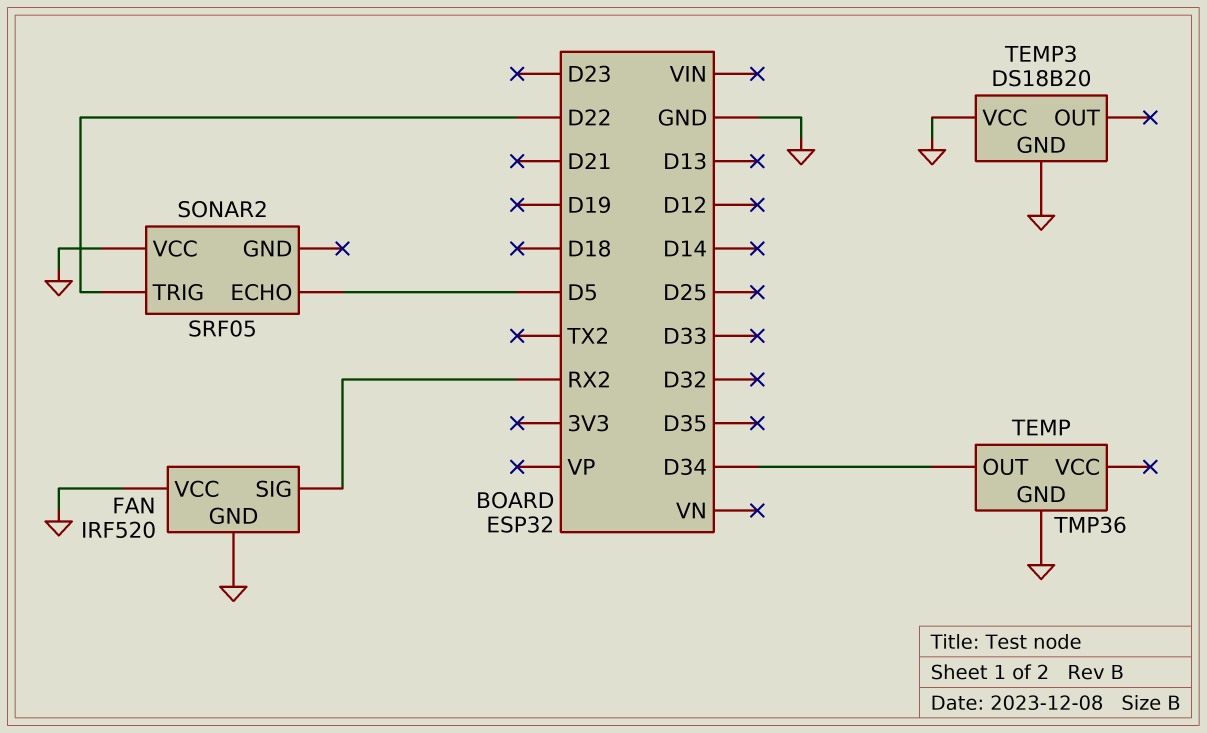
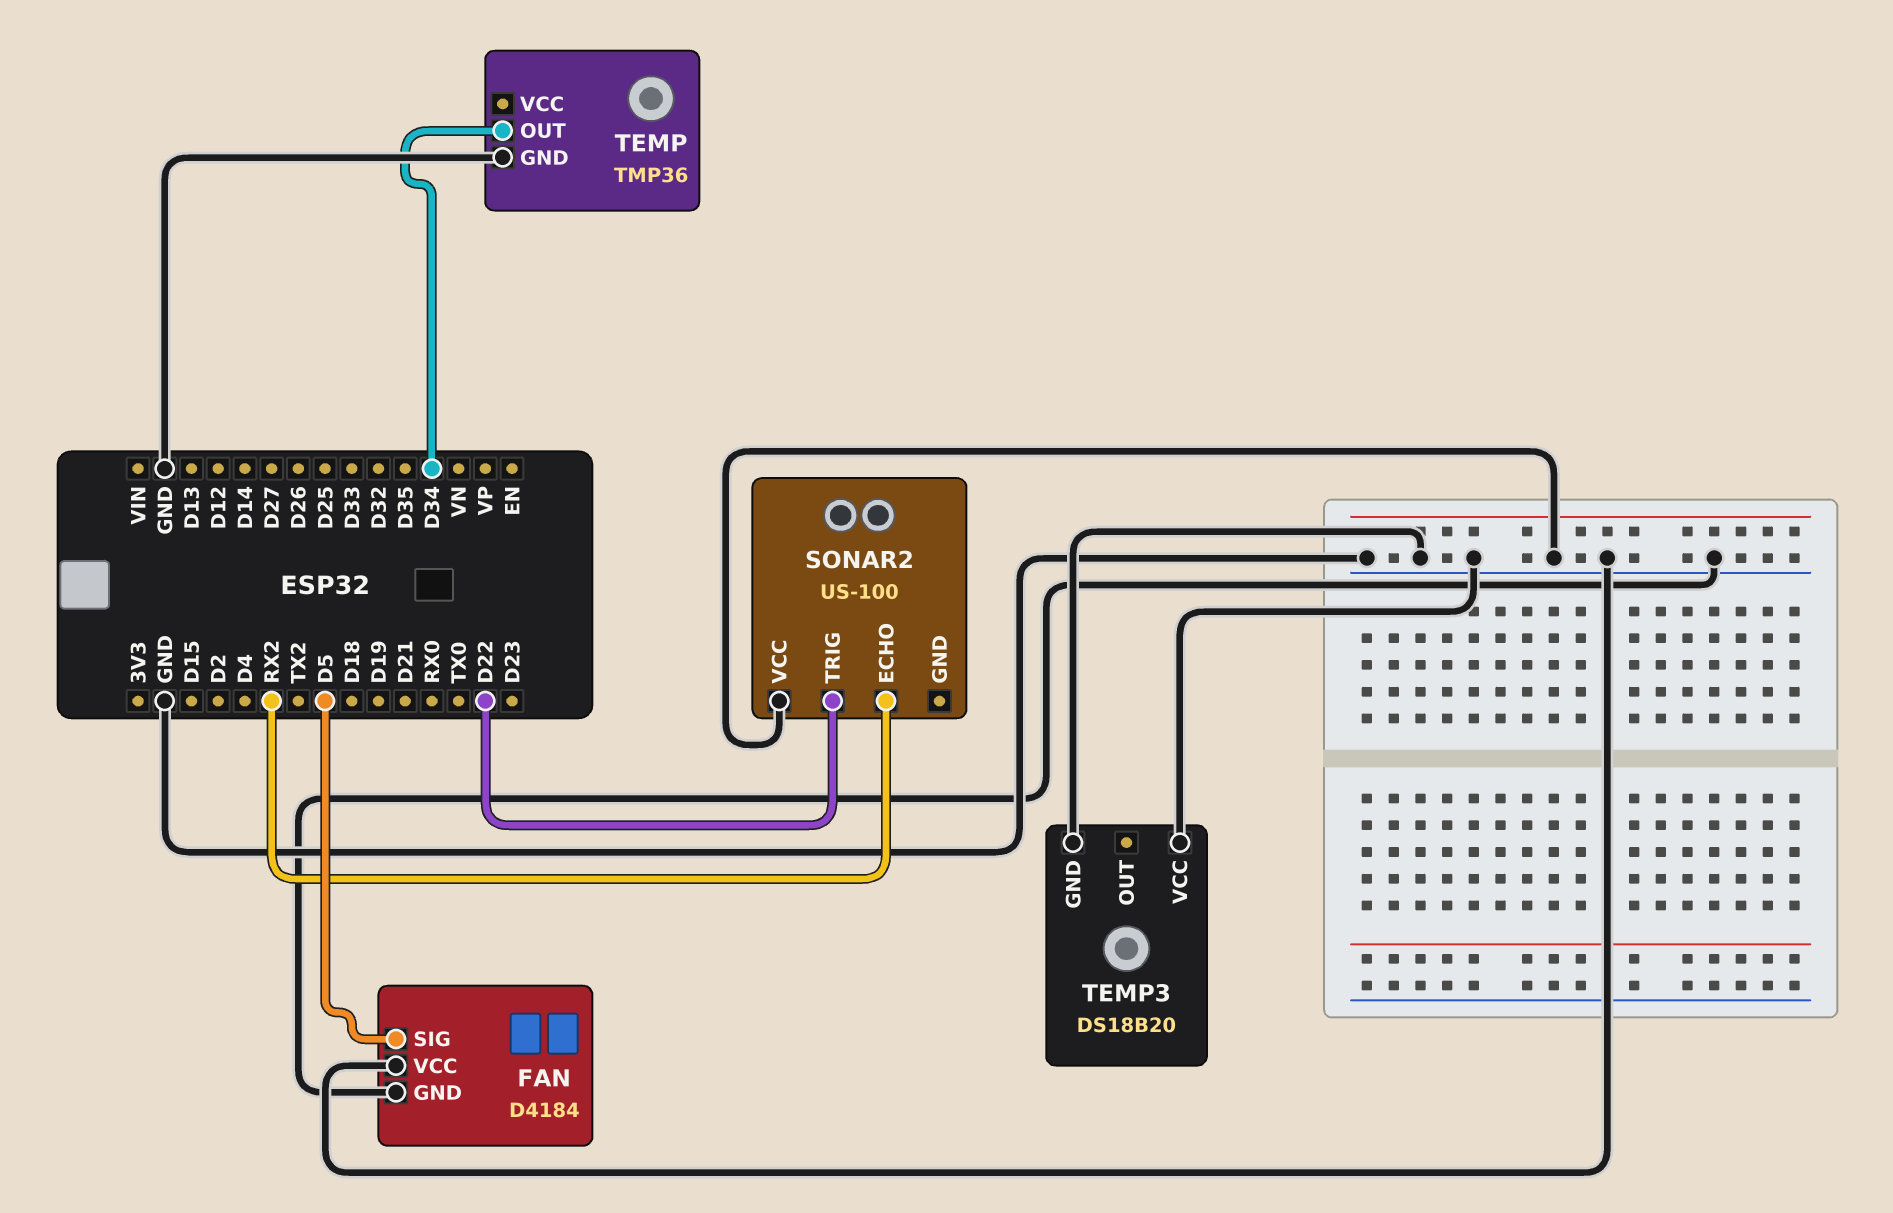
FAN: IRF520 -> D4184
FAN pin SIG: RX2 -> D5
SONAR2: SRF05 -> US-100
SONAR2 pin ECHO: D5 -> RX2

